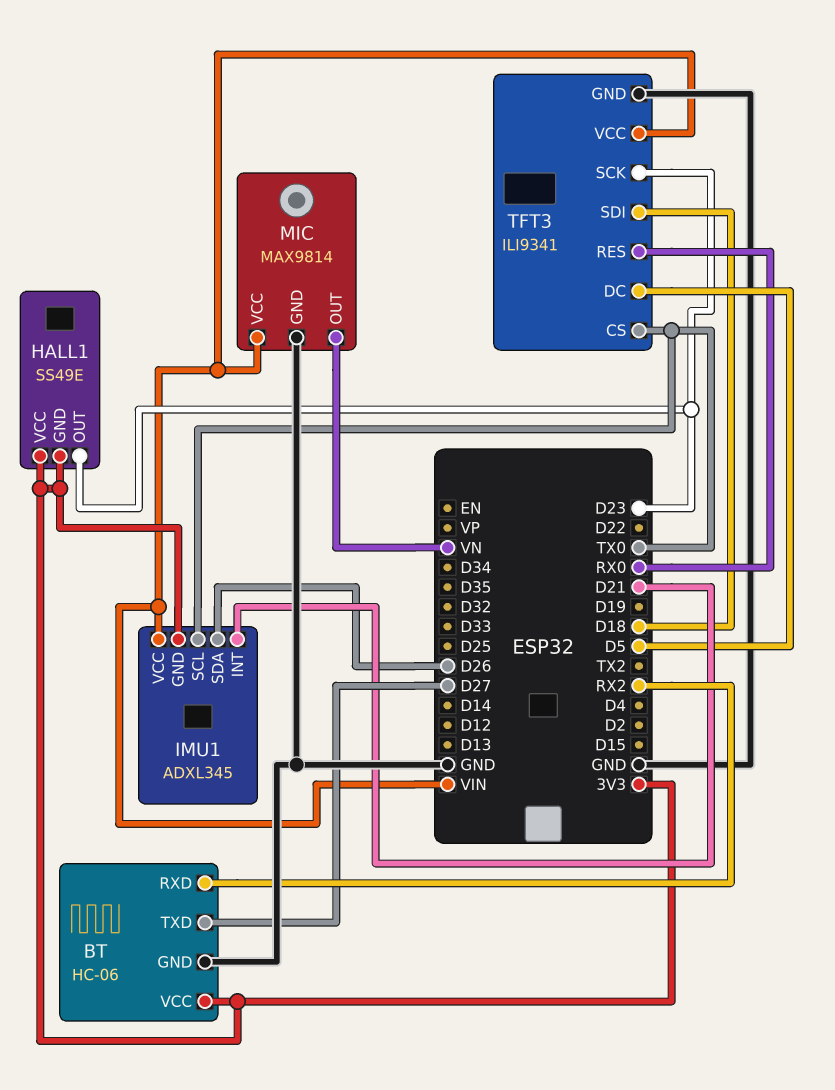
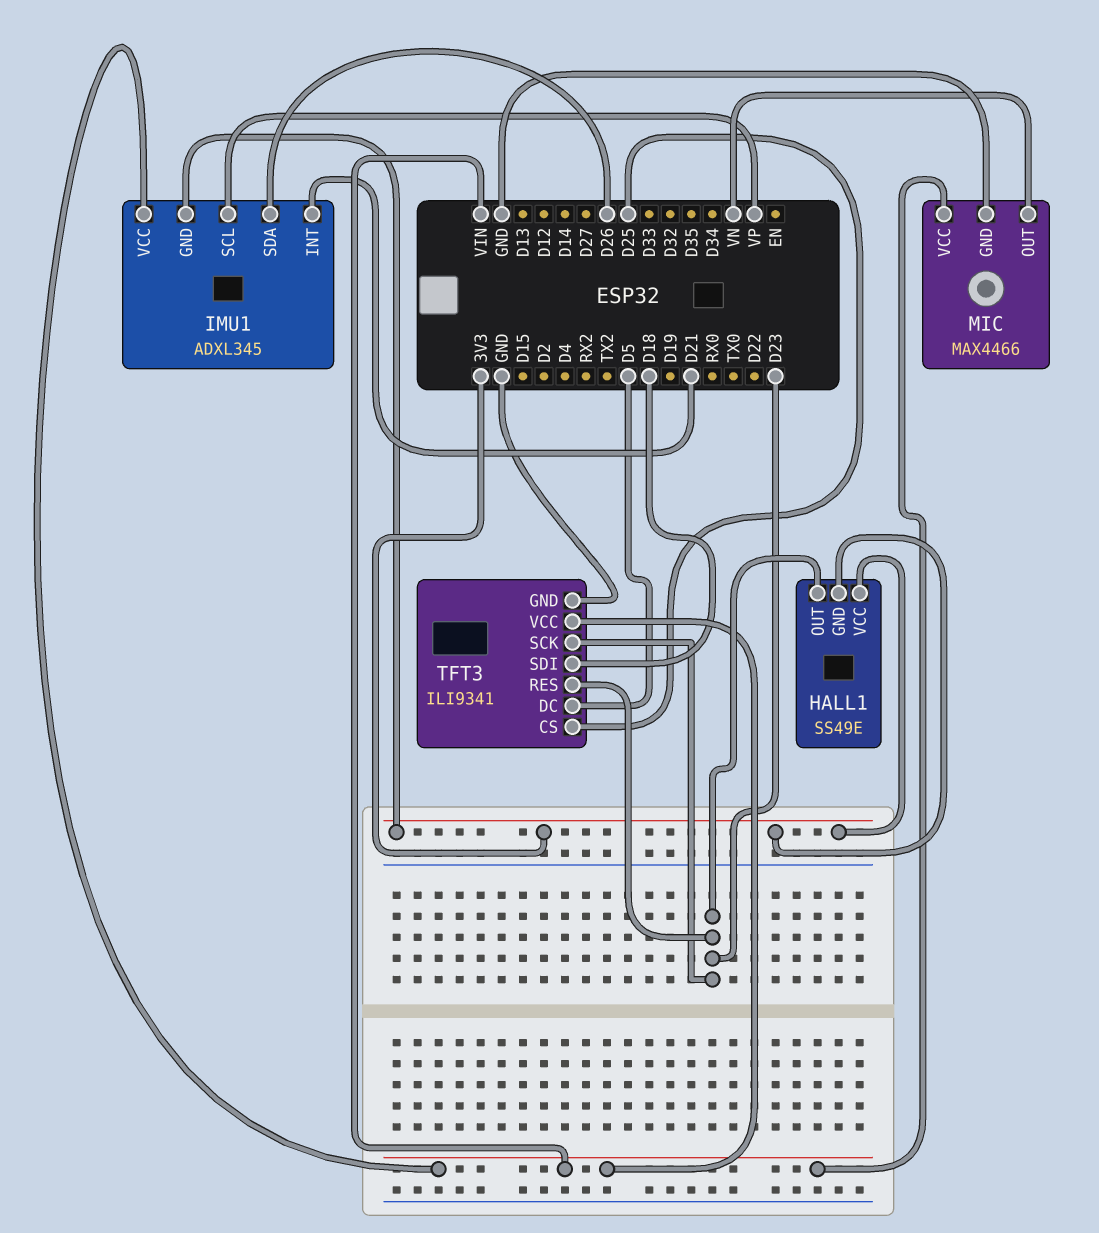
BT: HC-06 -> none
BT pin GND: GND -> none
BT pin RXD: RX2 -> none
BT pin TXD: D27 -> none
BT pin VCC: 3V3 -> none
IMU1 pin SCL: TX0 -> VP
MIC: MAX9814 -> MAX4466
TFT3 pin CS: TX0 -> D25
TFT3 pin RES: RX0 -> D23

